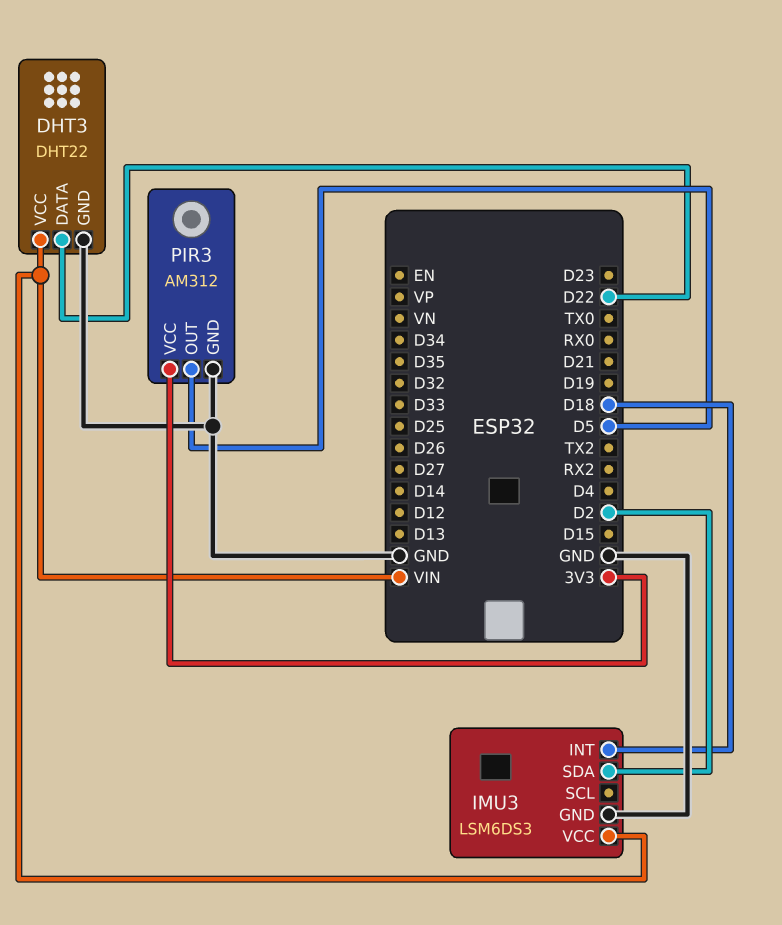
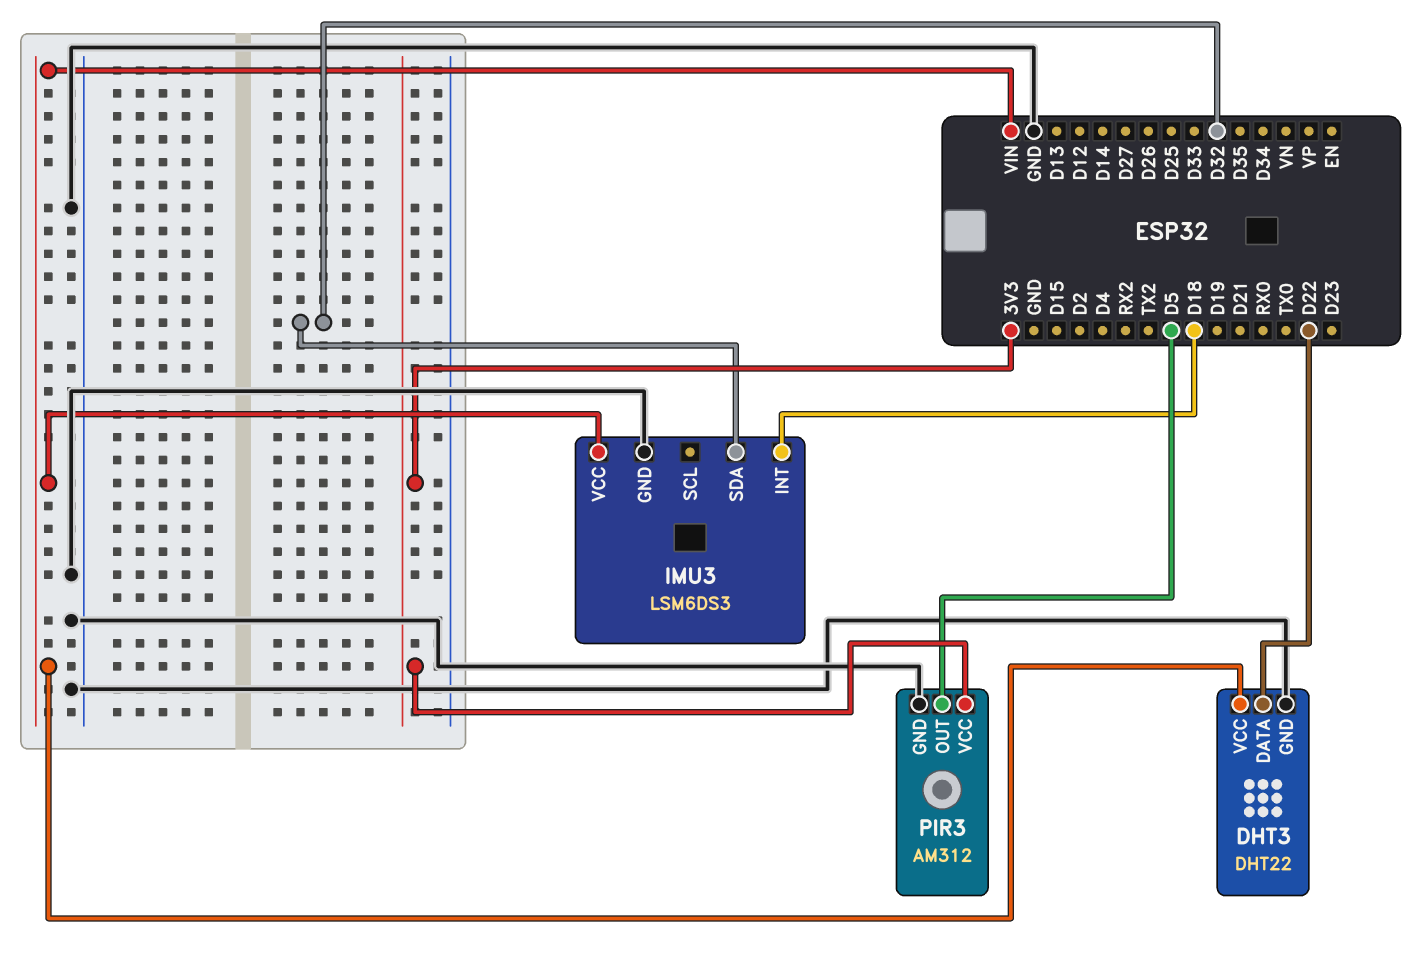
IMU3 pin SDA: D2 -> D32

